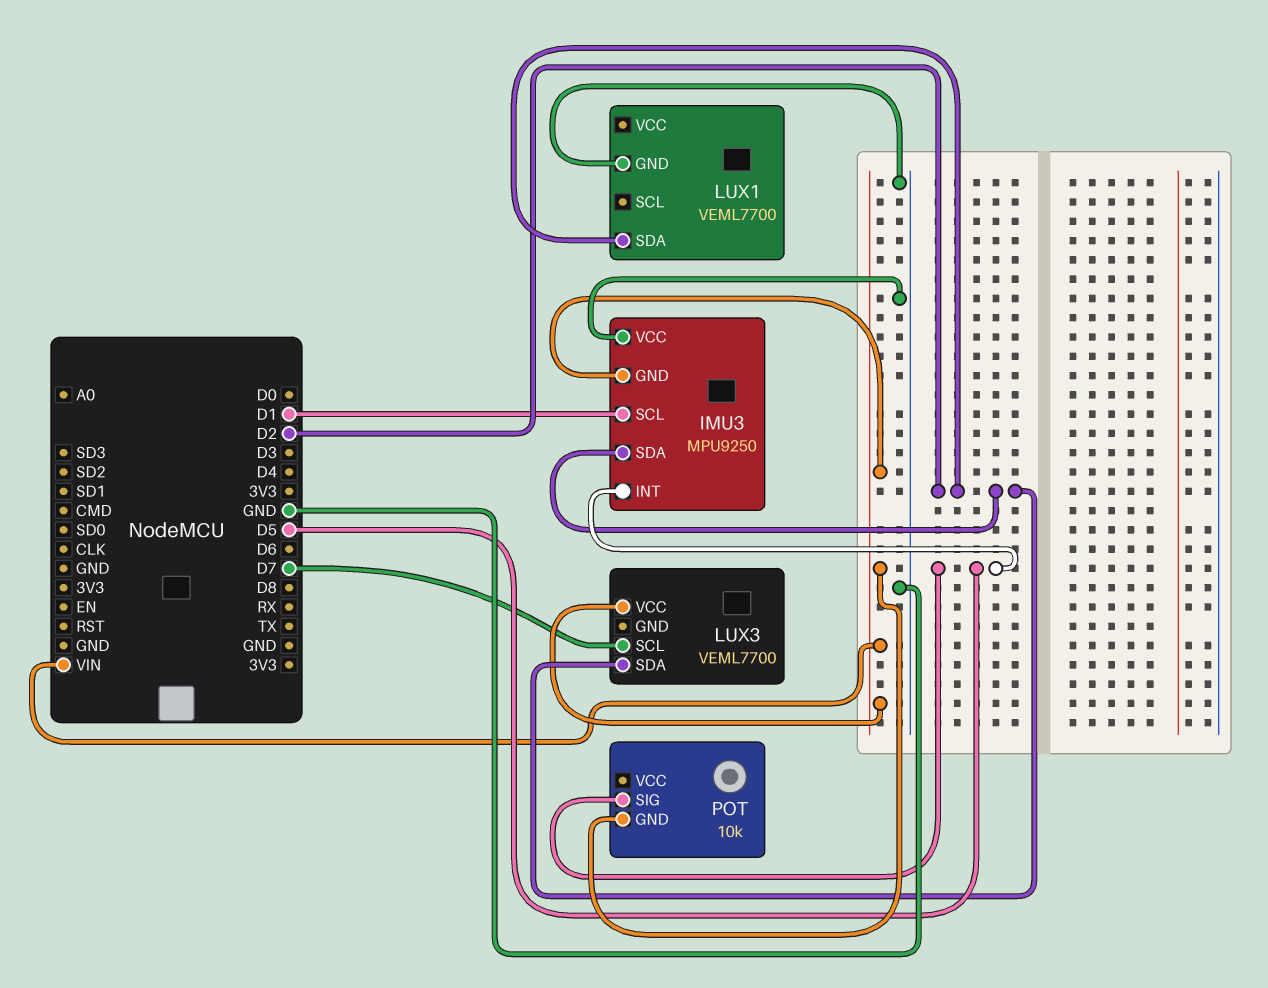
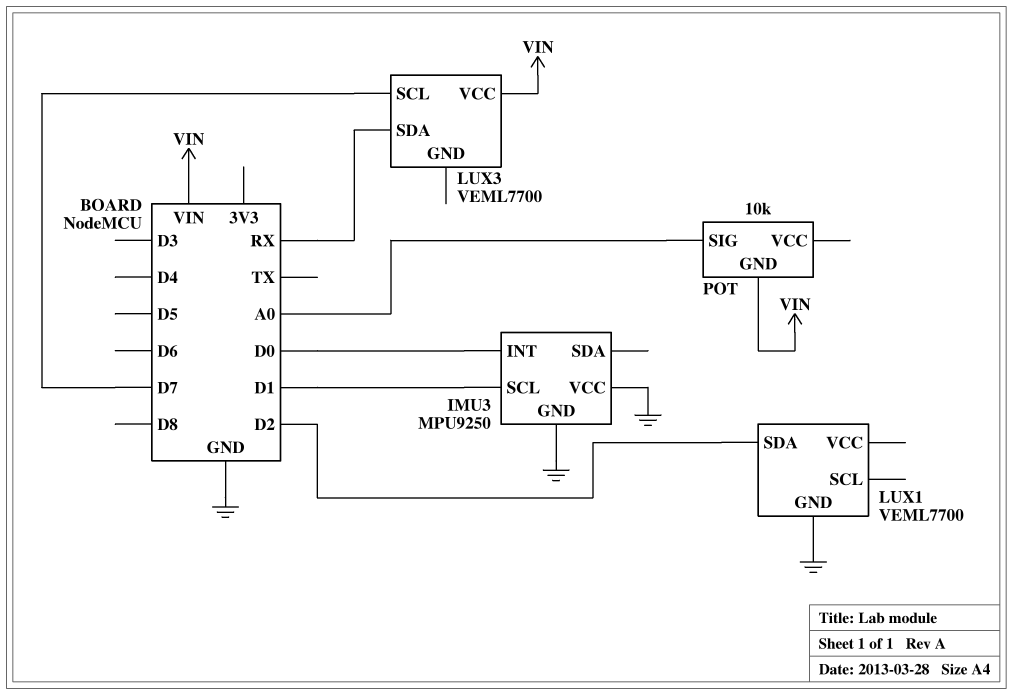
IMU3 pin GND: VIN -> GND
IMU3 pin INT: D5 -> D0
IMU3 pin SDA: D2 -> none
LUX3 pin SDA: D2 -> RX
POT pin SIG: D5 -> A0

